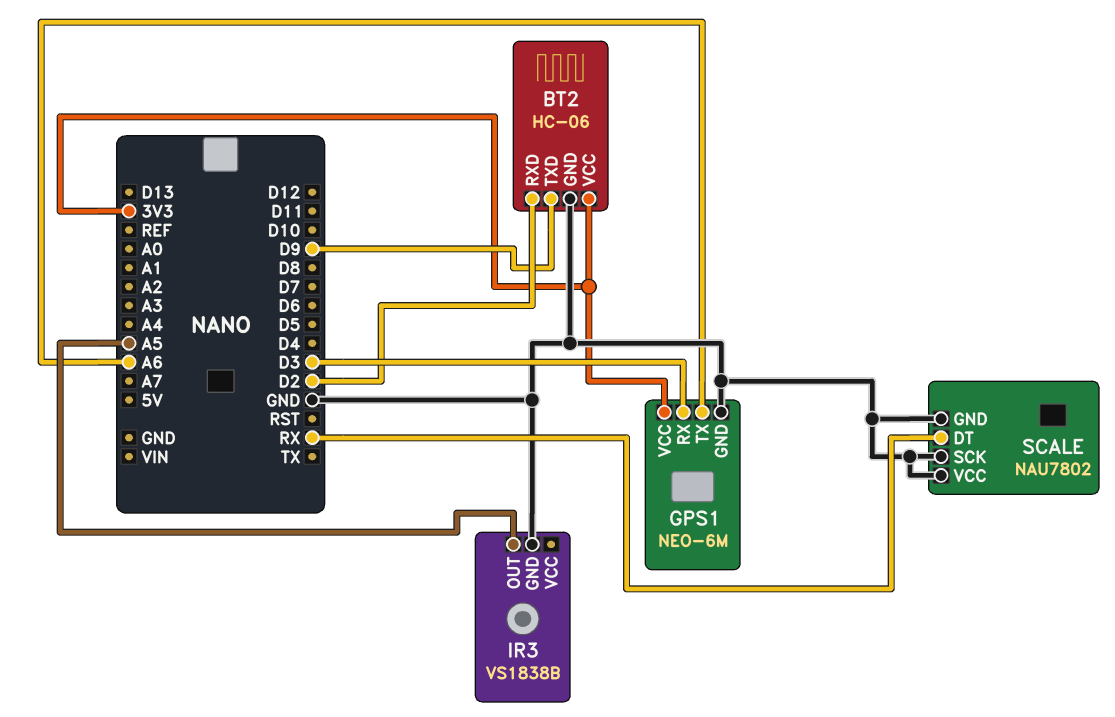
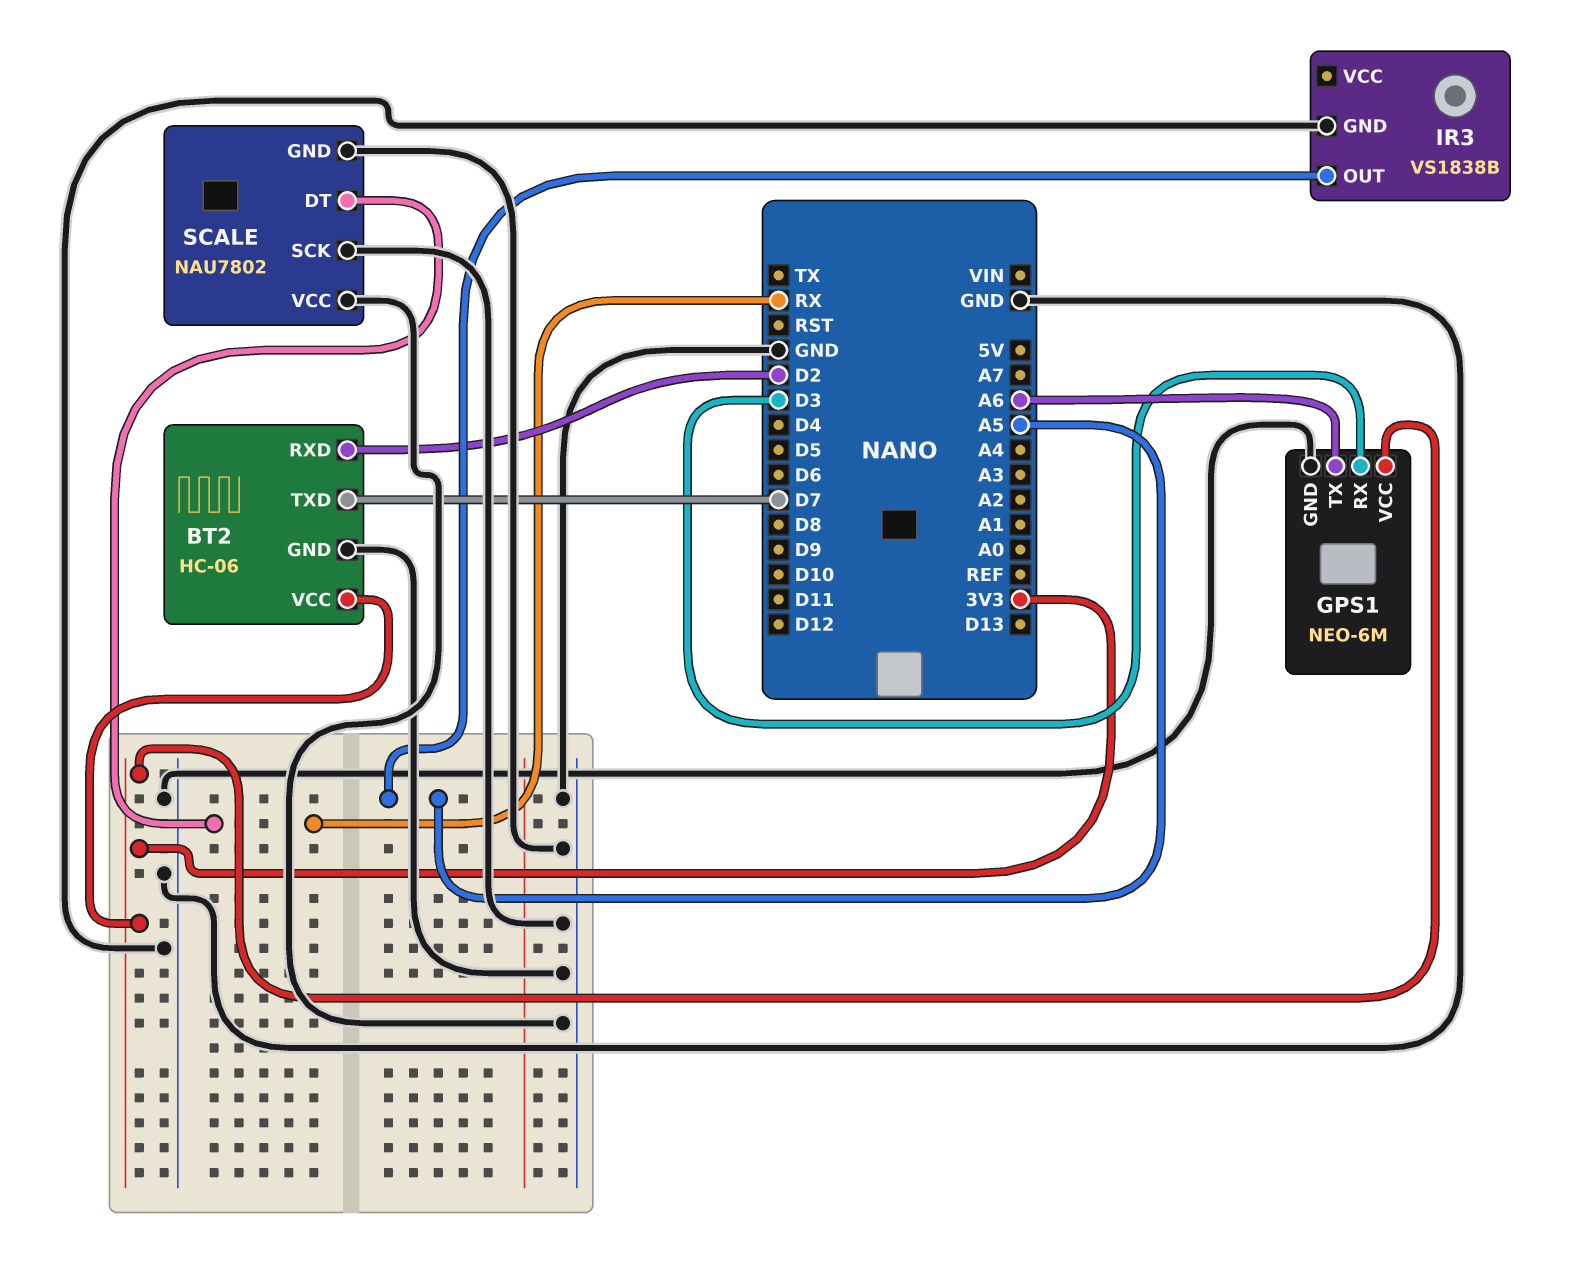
BT2 pin TXD: D9 -> D7

